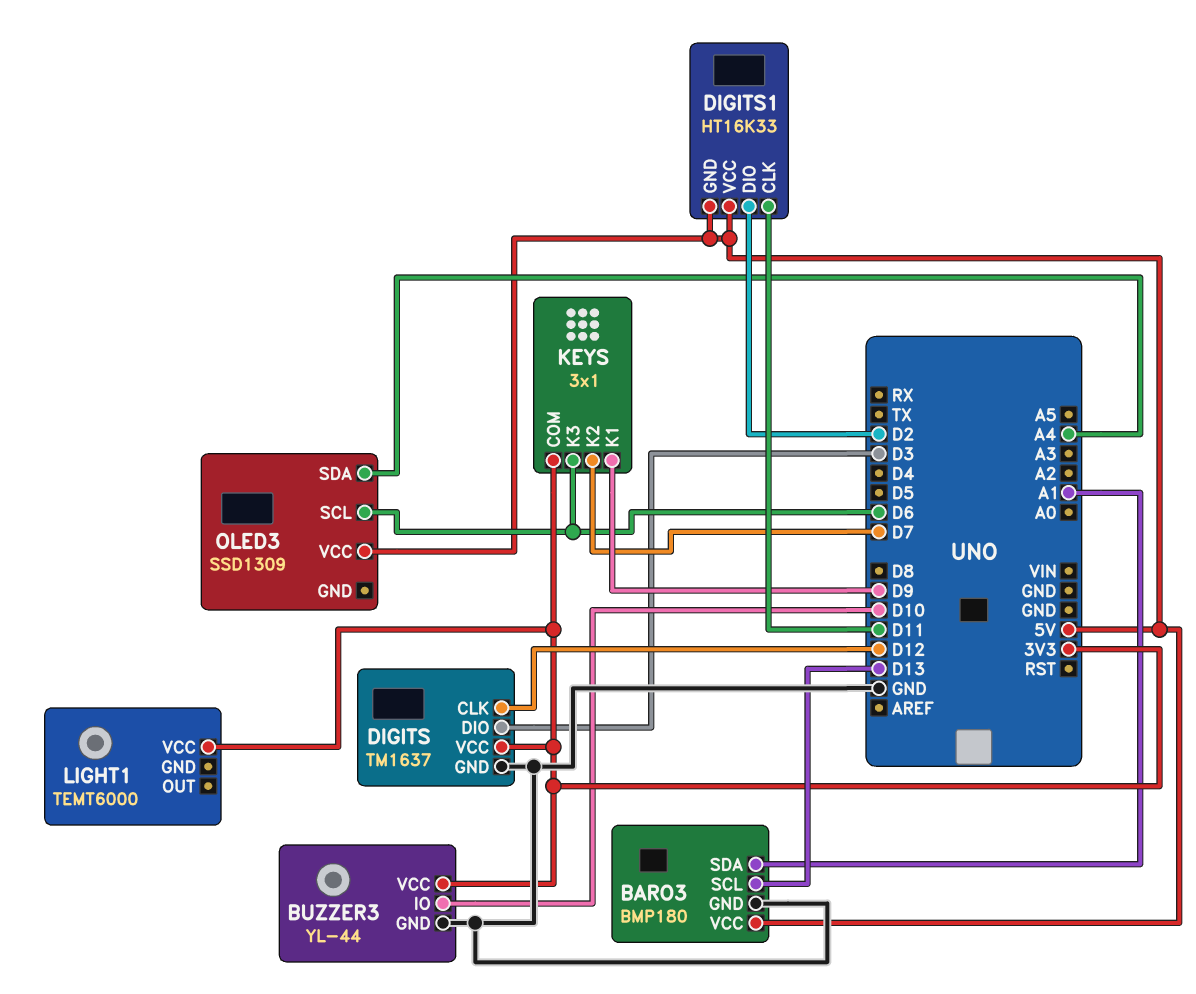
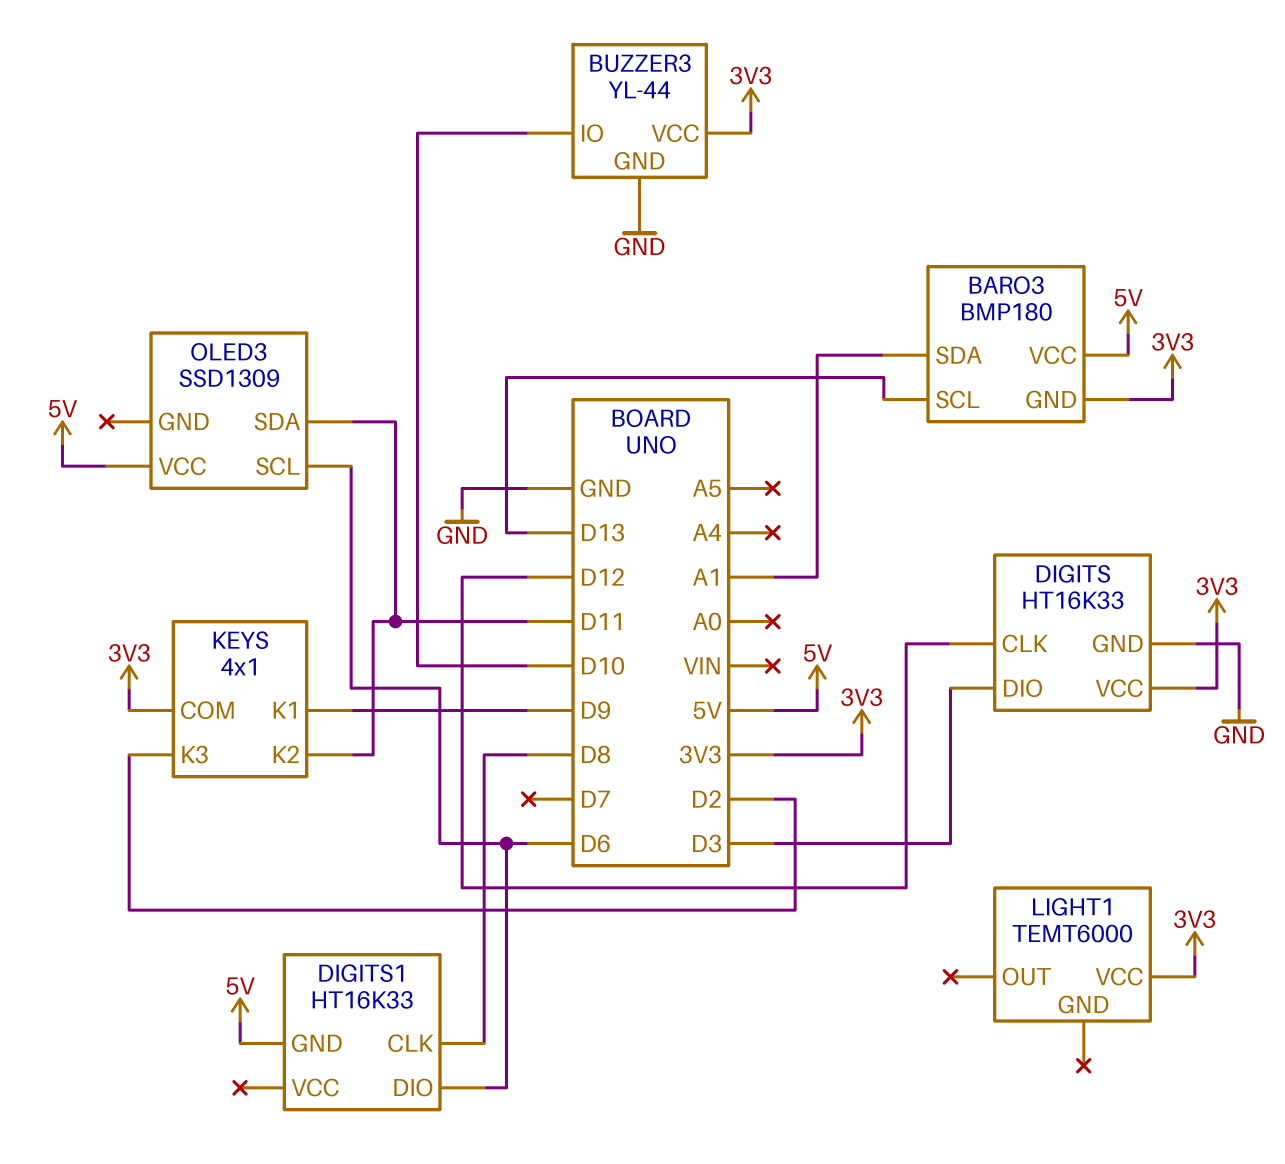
BARO3 pin GND: GND -> 3V3
DIGITS: TM1637 -> HT16K33
DIGITS1 pin CLK: D11 -> D8
DIGITS1 pin DIO: D2 -> D6
DIGITS1 pin VCC: 5V -> none
KEYS: 3x1 -> 4x1
KEYS pin K2: D7 -> D11
KEYS pin K3: D6 -> D2
OLED3 pin SDA: A4 -> D11

